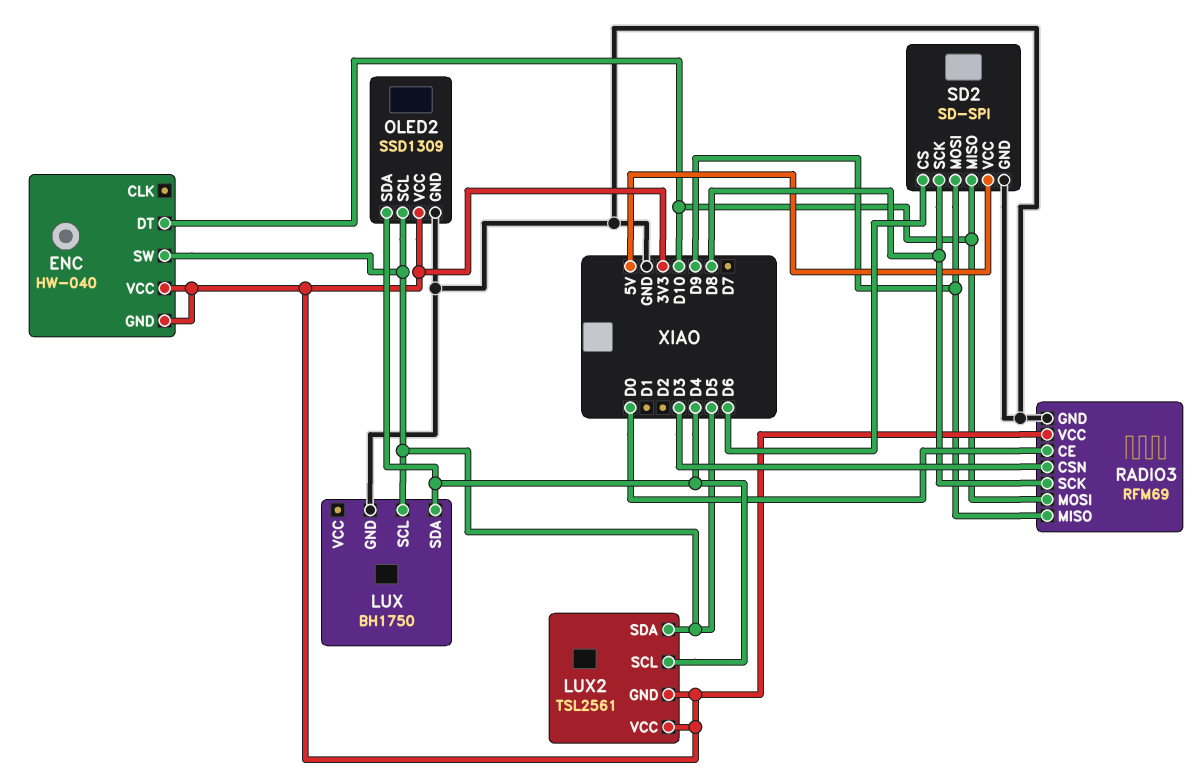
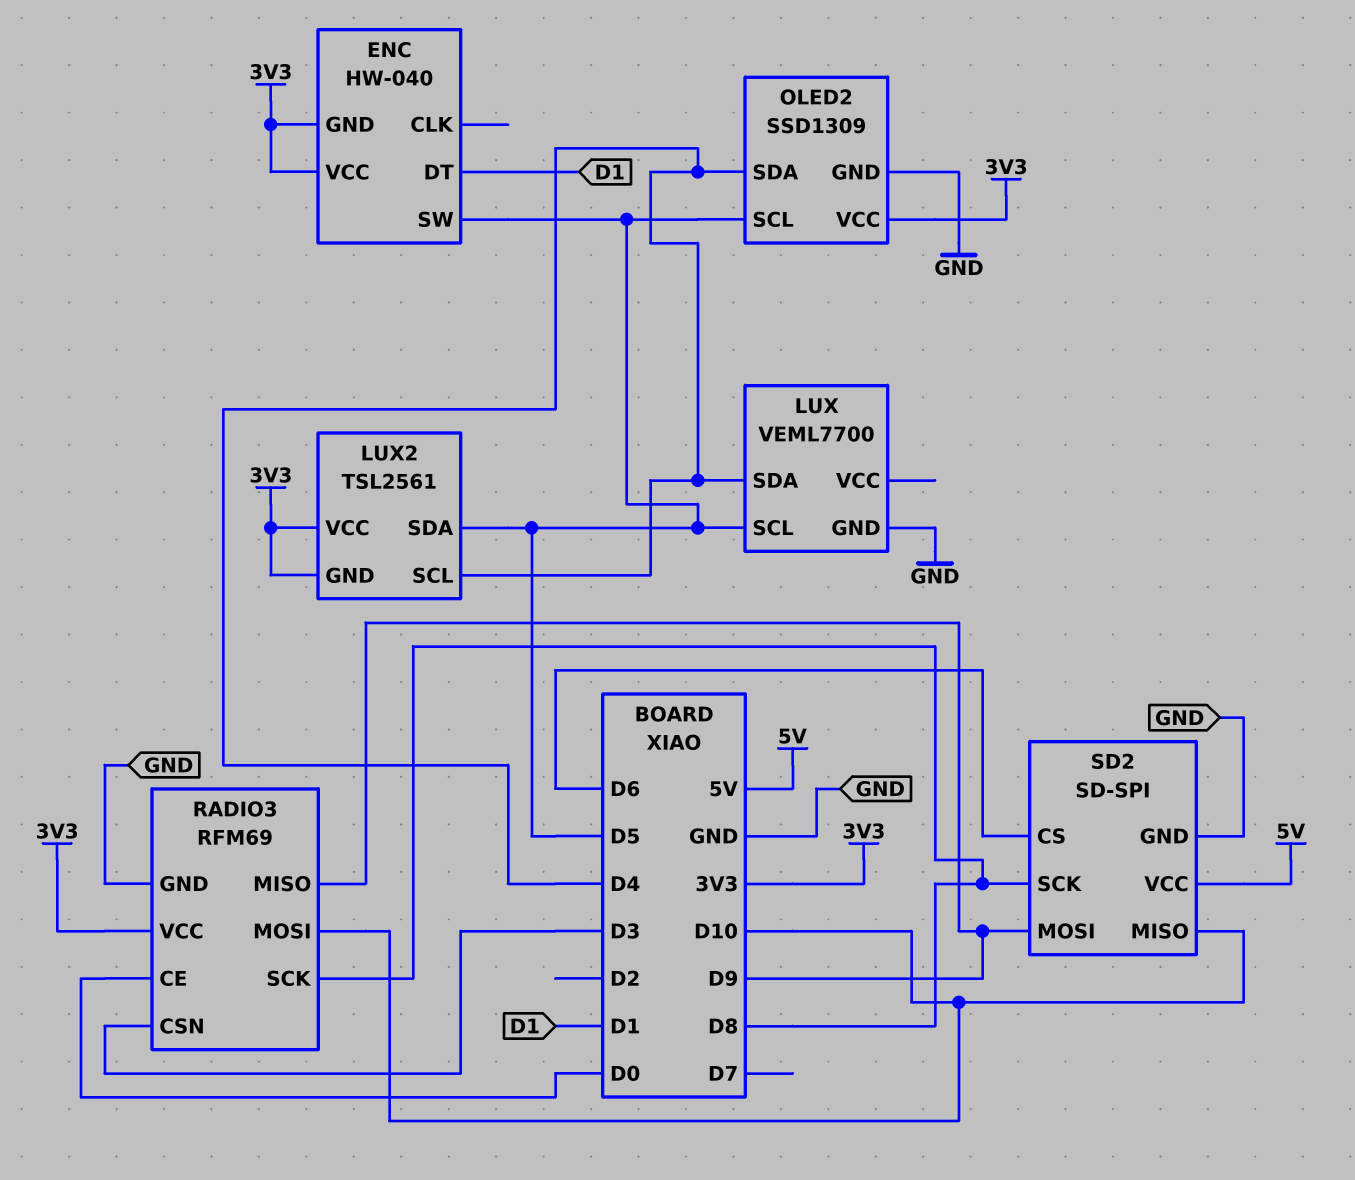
ENC pin DT: D10 -> D1
LUX: BH1750 -> VEML7700

